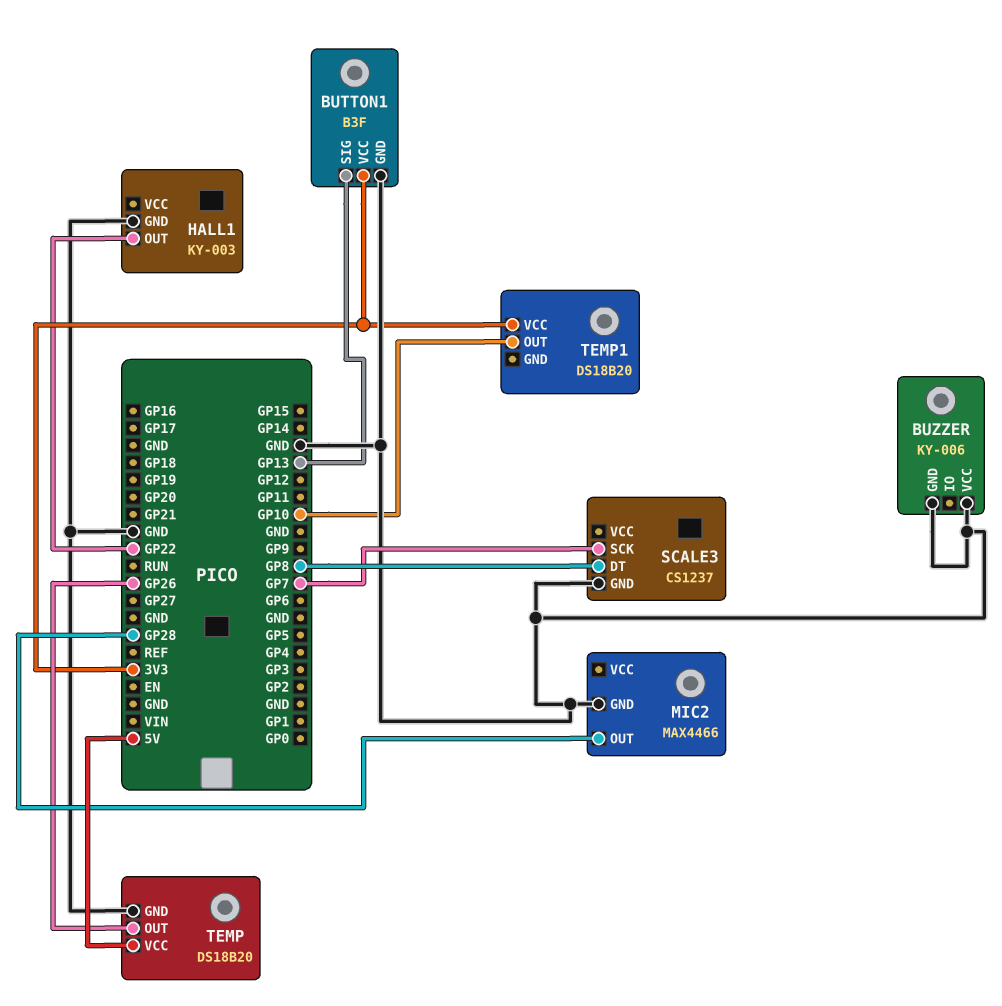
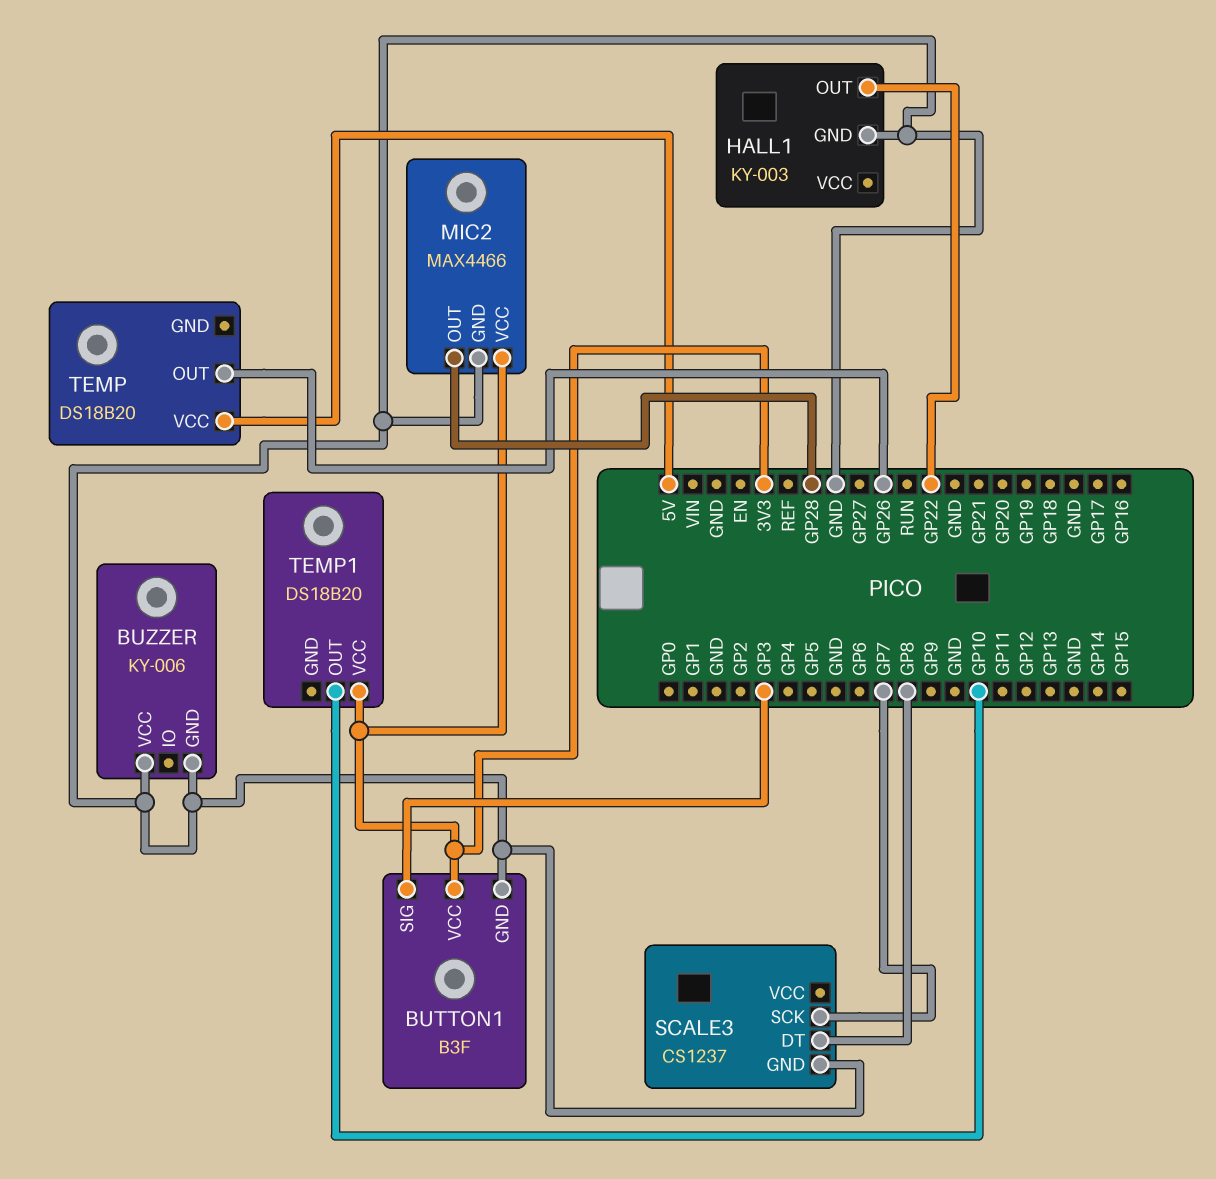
BUTTON1 pin SIG: GP13 -> GP3
MIC2 pin VCC: none -> 3V3
TEMP pin GND: GND -> none

